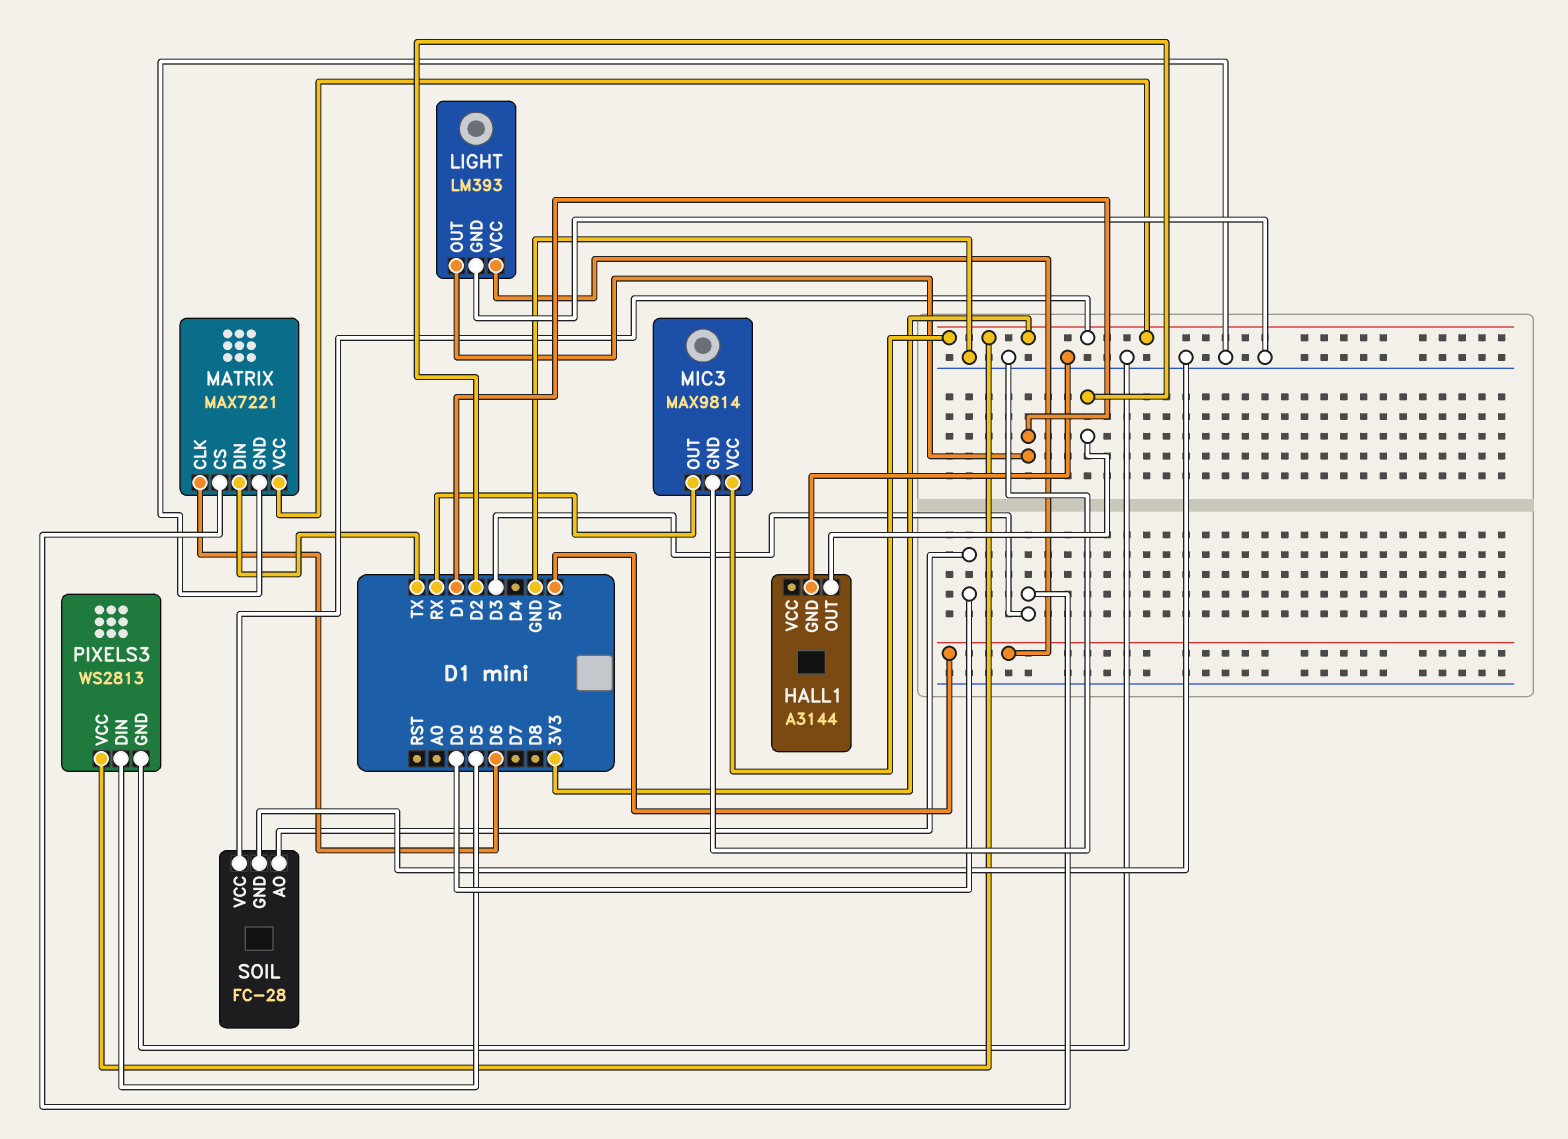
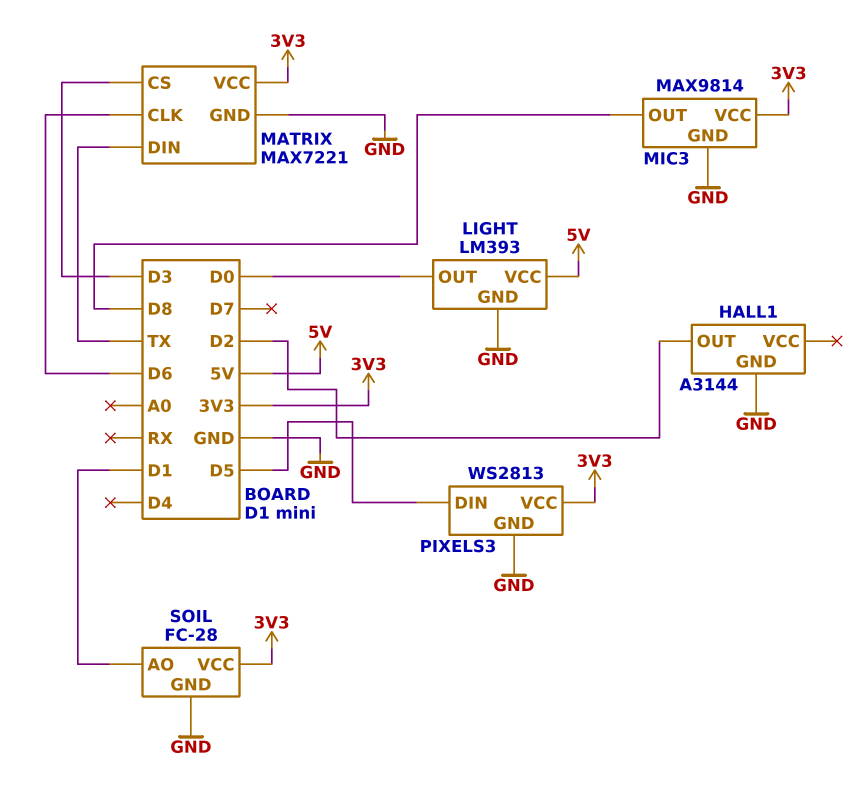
LIGHT pin OUT: D1 -> D0
MIC3 pin OUT: RX -> D8
SOIL pin AO: D0 -> D1

